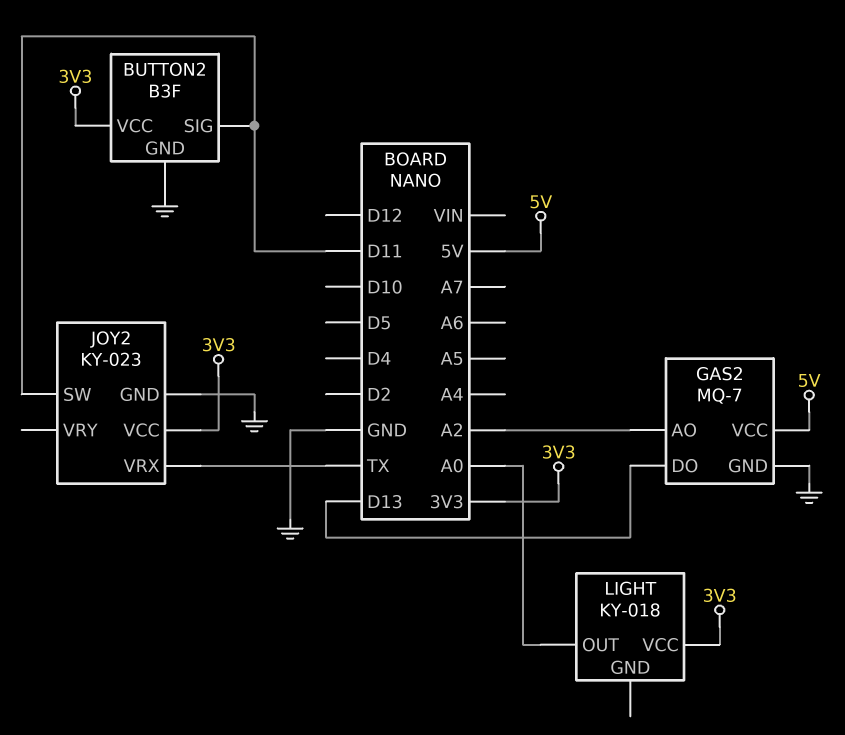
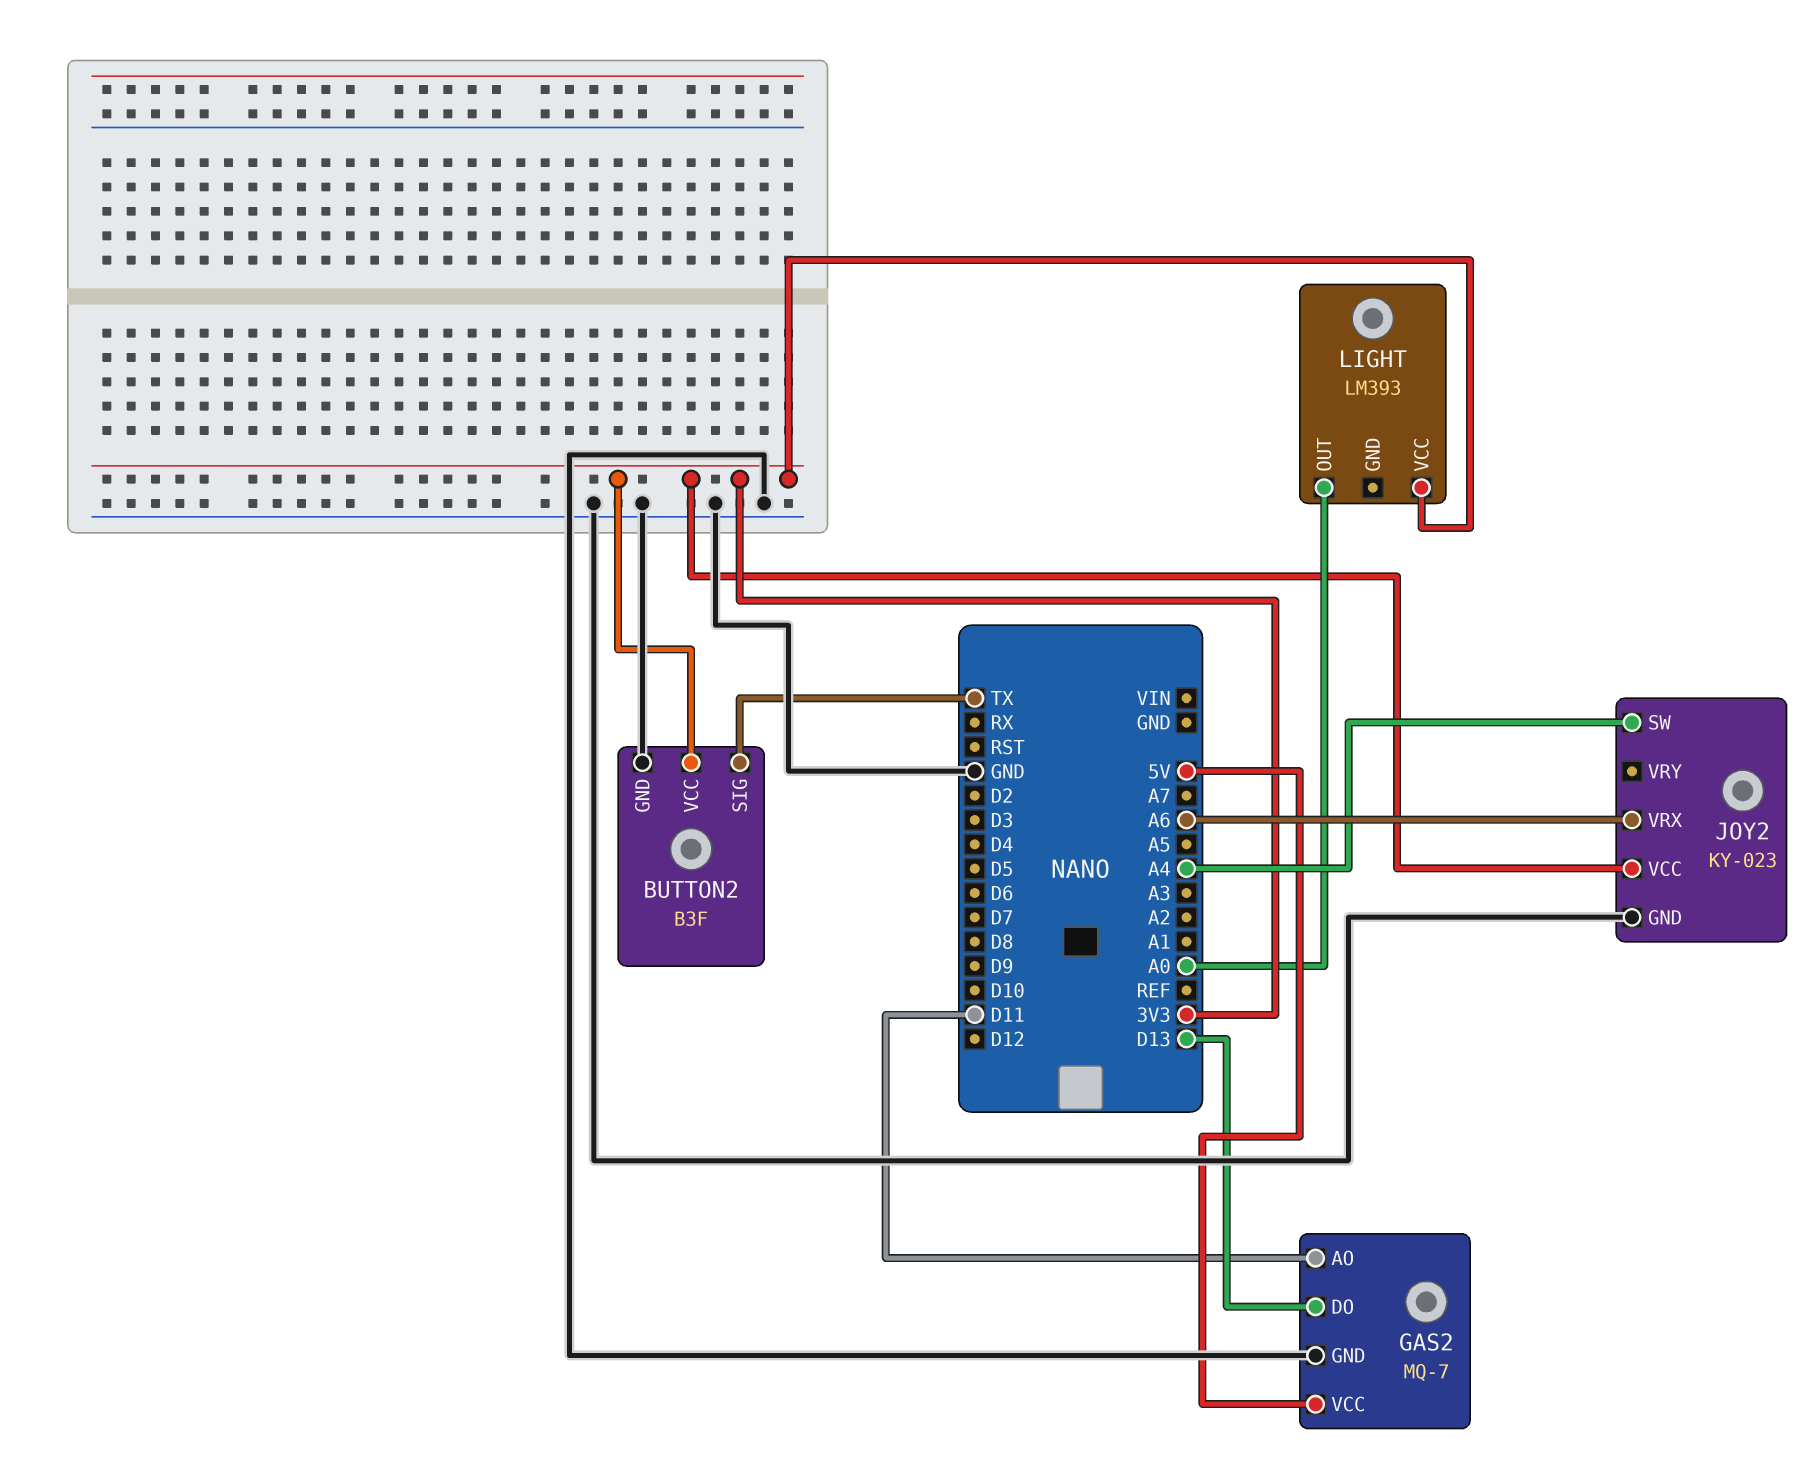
BUTTON2 pin SIG: D11 -> TX
GAS2 pin AO: A2 -> D11
JOY2 pin SW: D11 -> A4
JOY2 pin VRX: TX -> A6
LIGHT: KY-018 -> LM393

